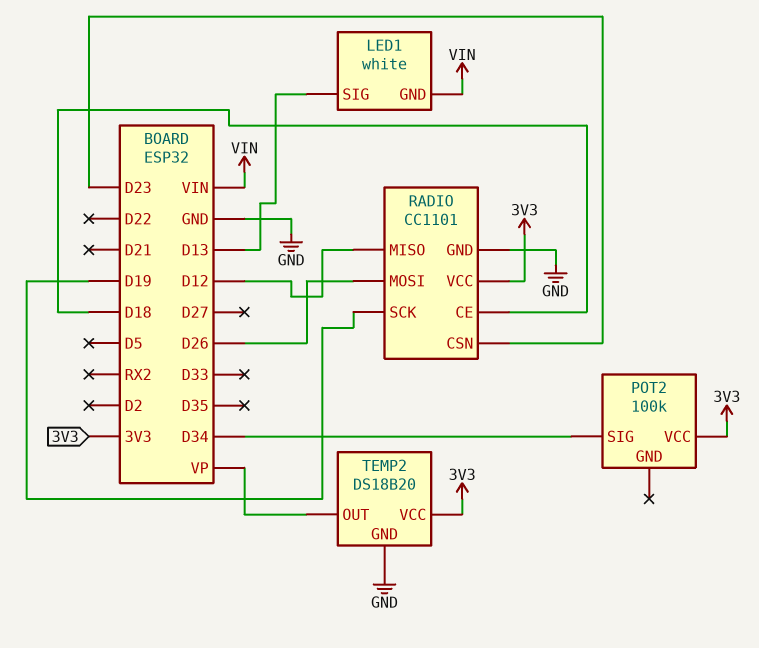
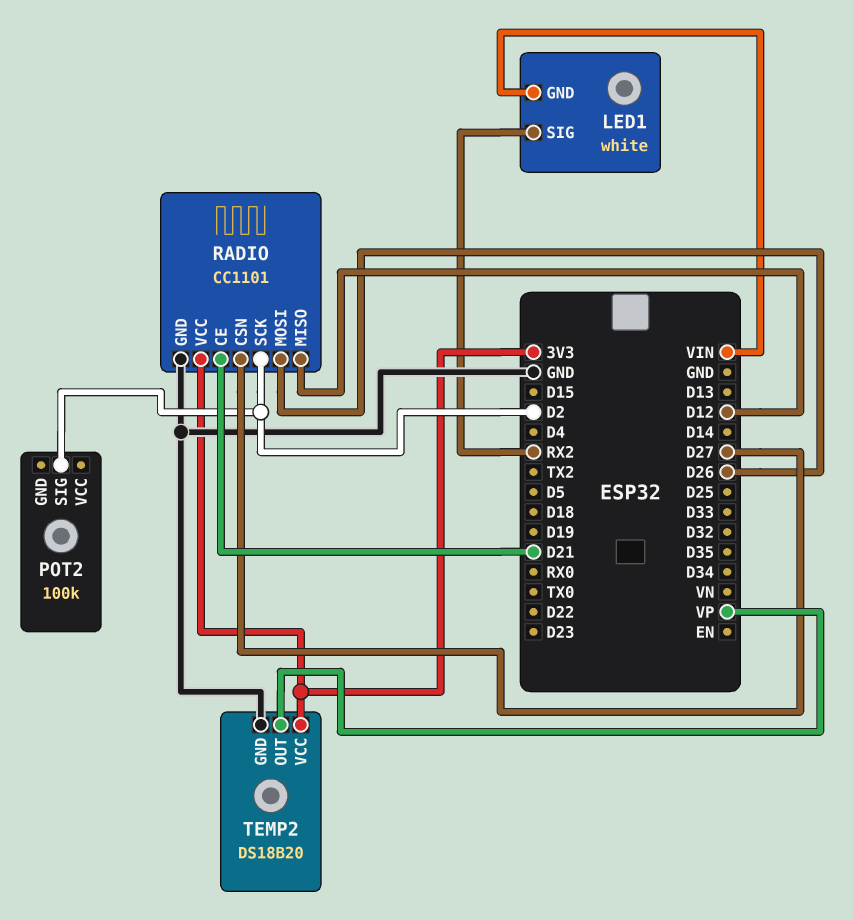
LED1 pin SIG: D13 -> RX2
POT2 pin SIG: D34 -> D2
POT2 pin VCC: 3V3 -> none
RADIO pin CE: D18 -> D21
RADIO pin CSN: D23 -> D27
RADIO pin SCK: D19 -> D2

